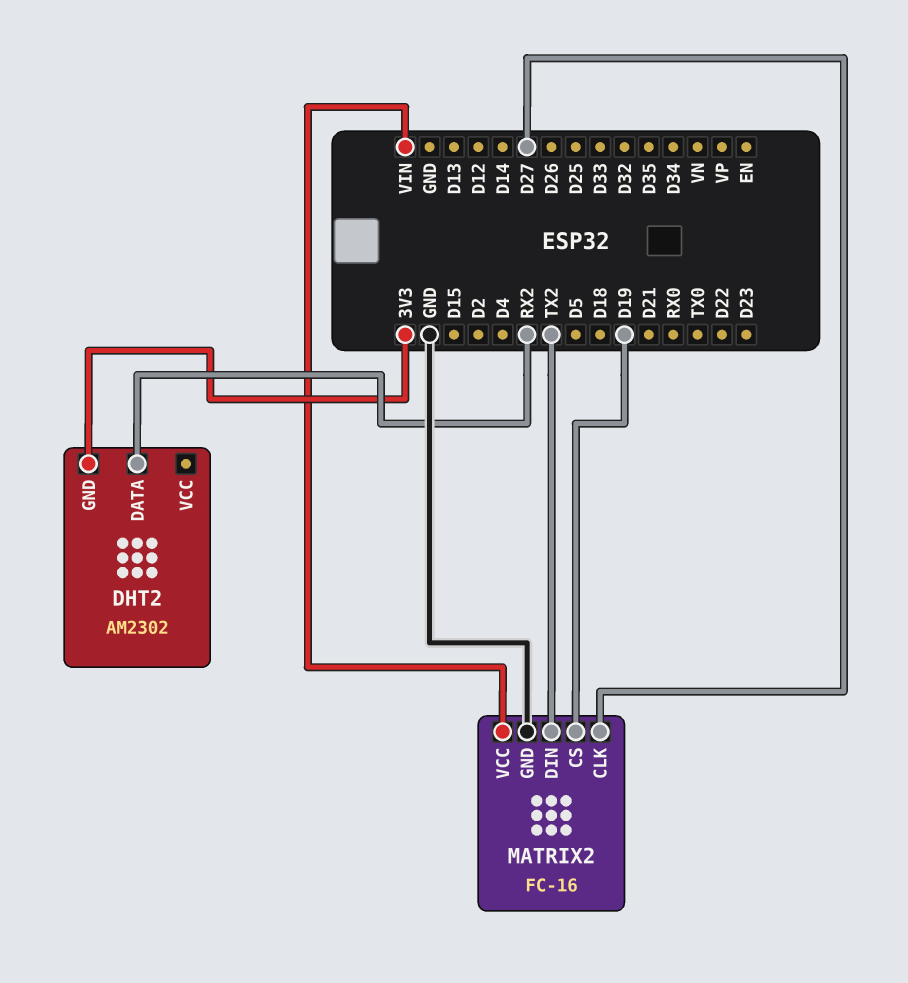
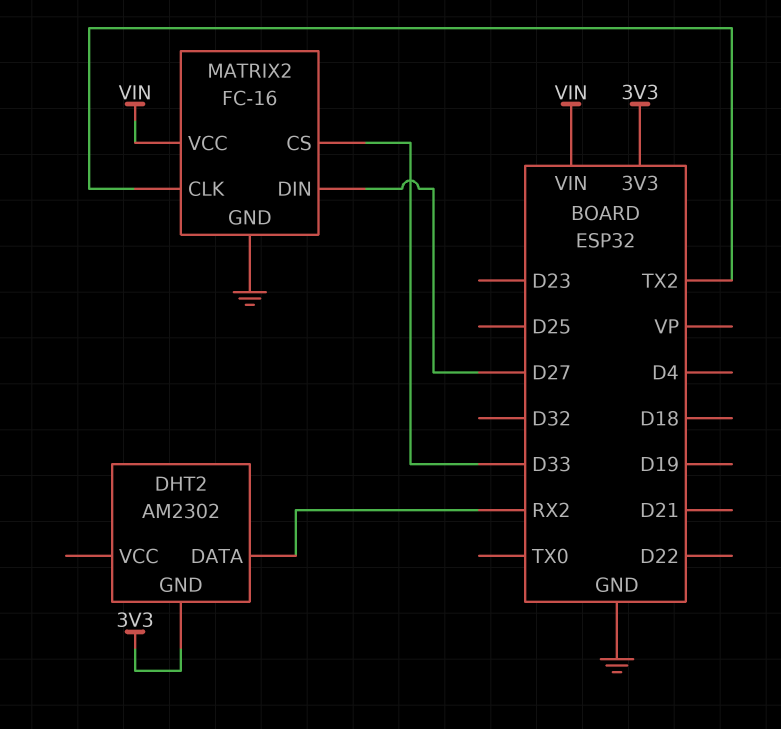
MATRIX2 pin CLK: D27 -> TX2
MATRIX2 pin CS: D19 -> D33
MATRIX2 pin DIN: TX2 -> D27

